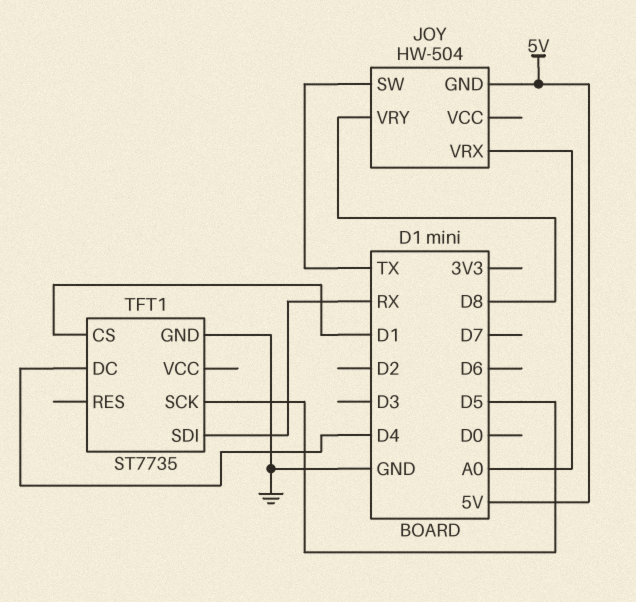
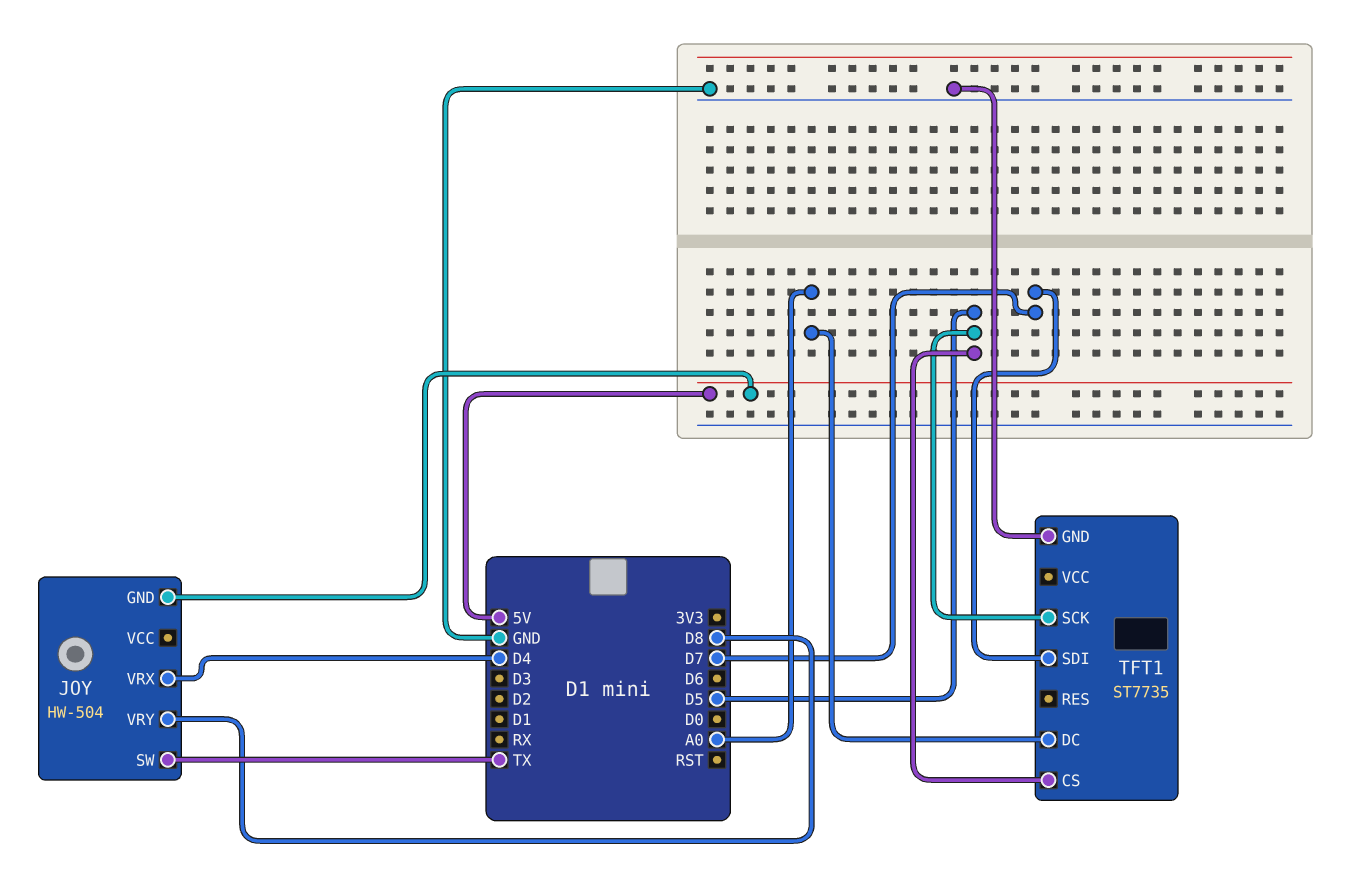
JOY pin VRX: A0 -> D4
TFT1 pin CS: D1 -> D5
TFT1 pin DC: D4 -> A0
TFT1 pin SDI: RX -> D7

